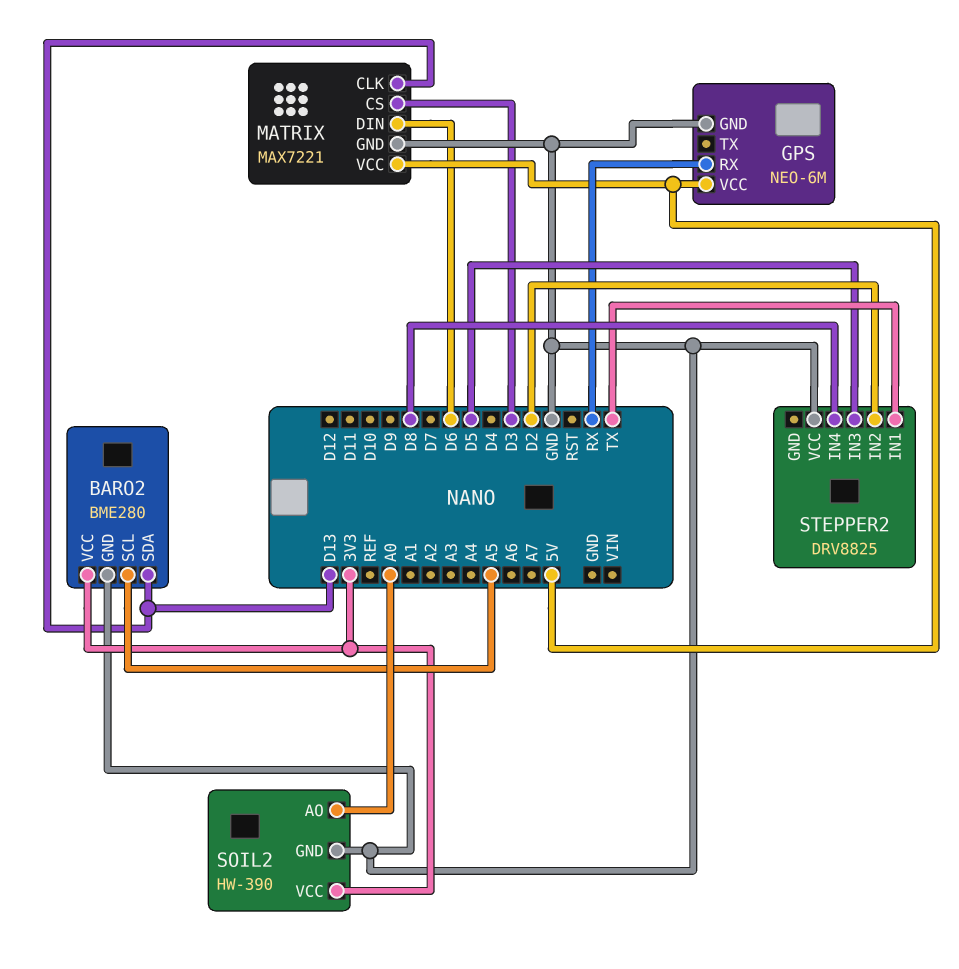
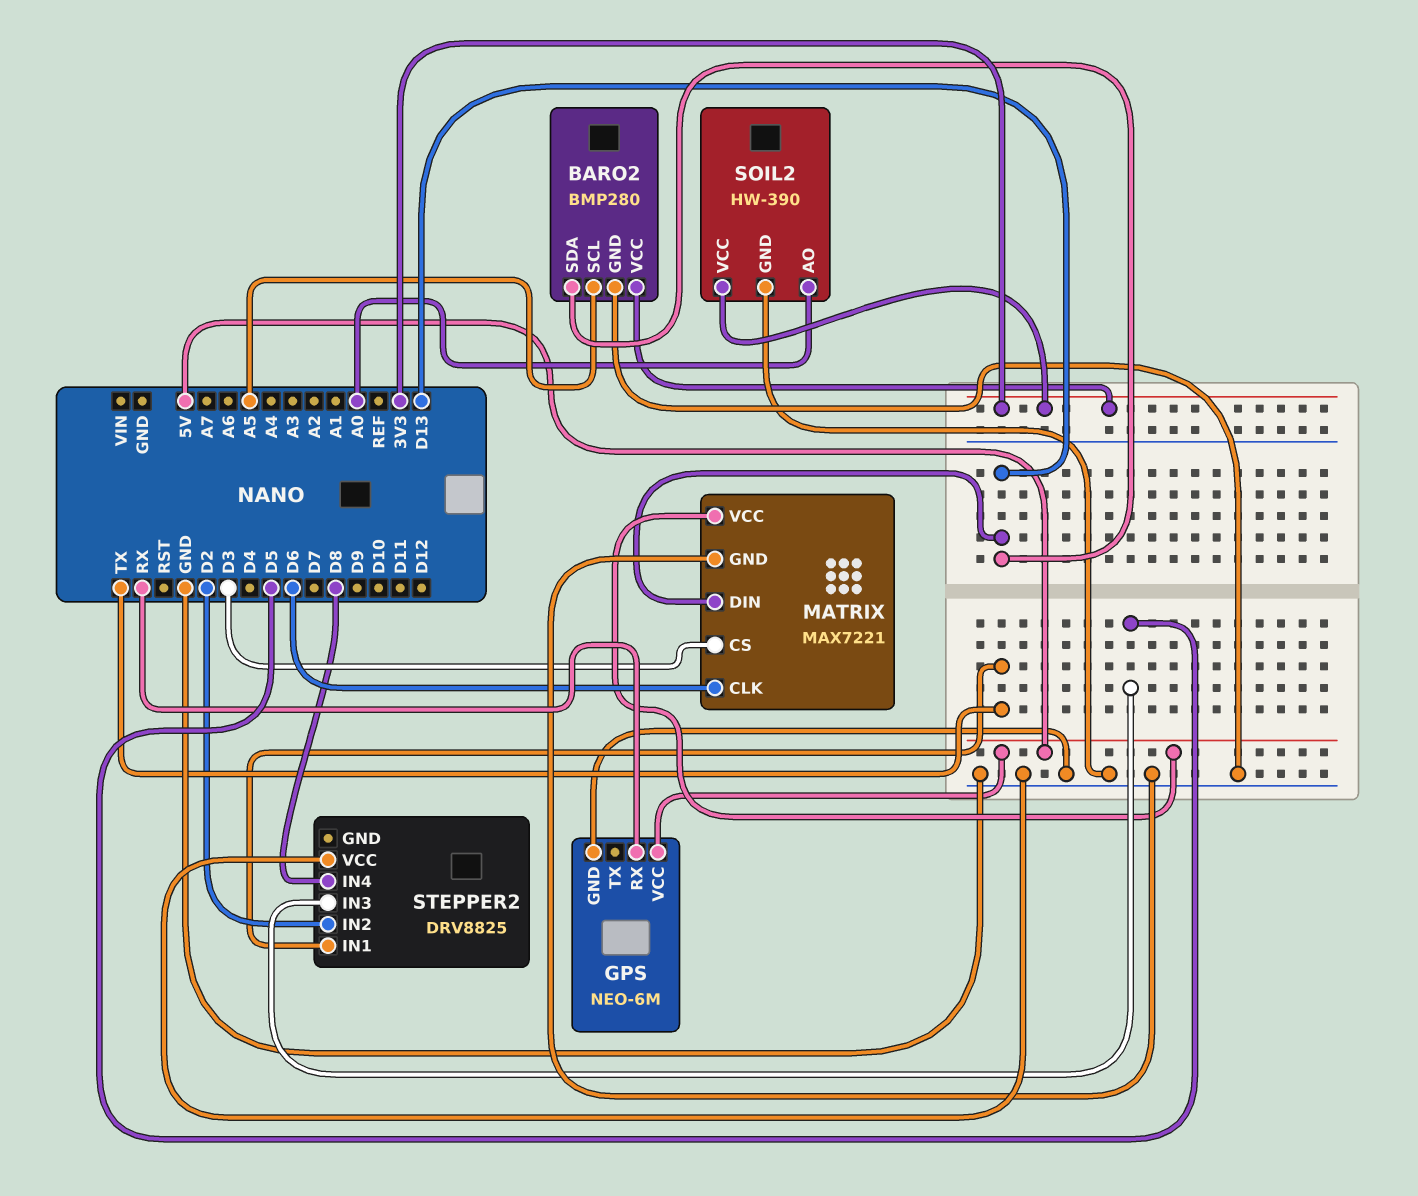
BARO2: BME280 -> BMP280
MATRIX pin CLK: D13 -> D6
MATRIX pin DIN: D6 -> D13

